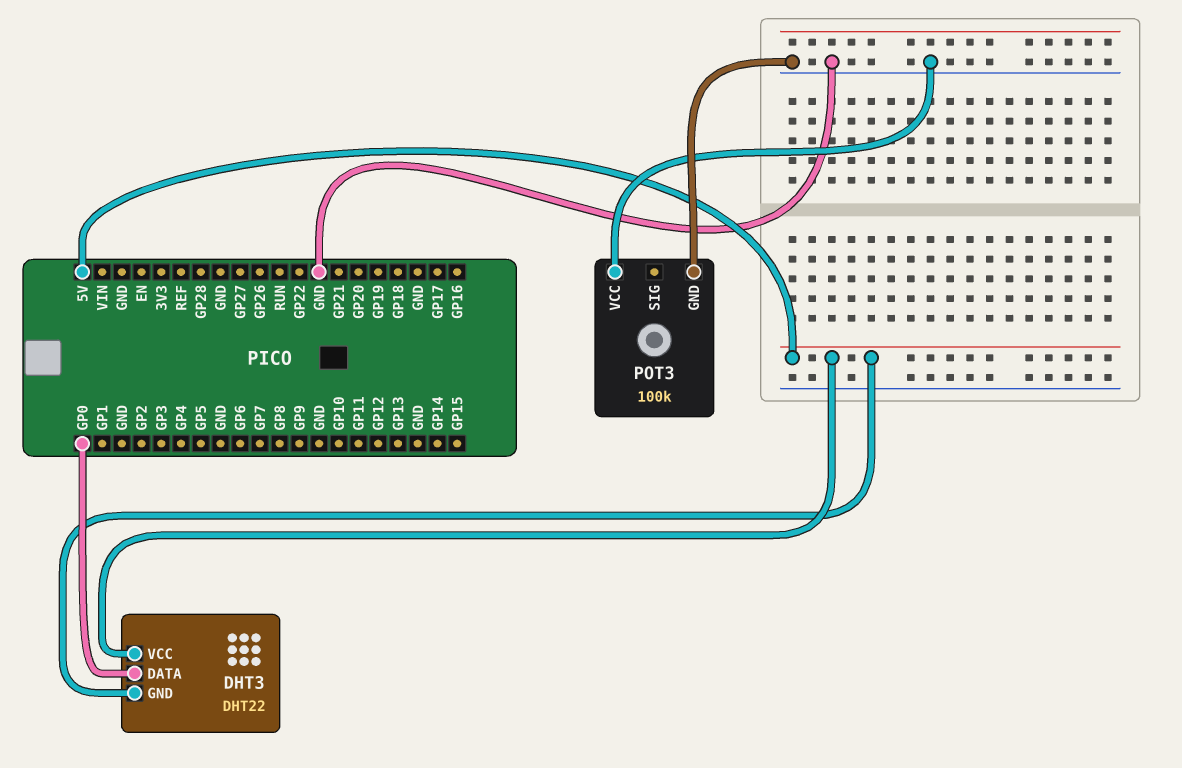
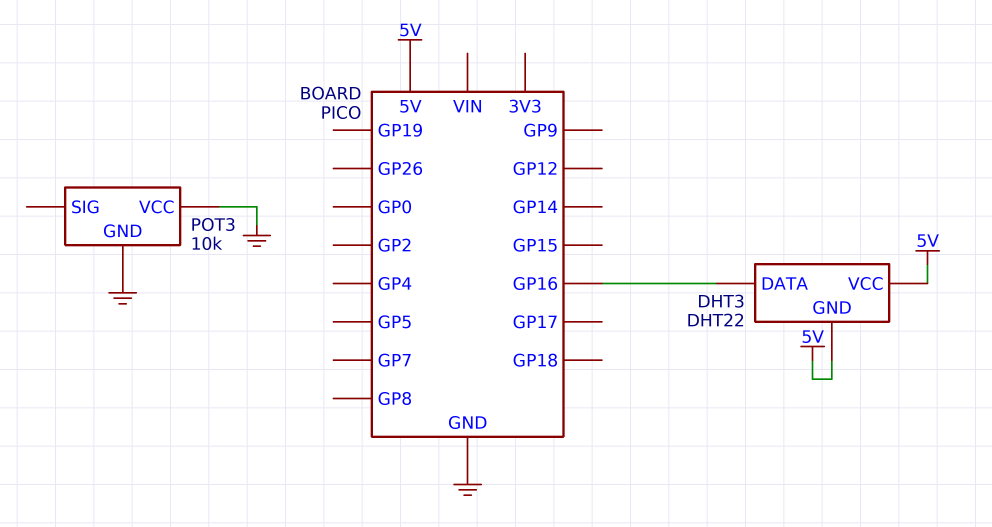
DHT3 pin DATA: GP0 -> GP16
POT3: 100k -> 10k

